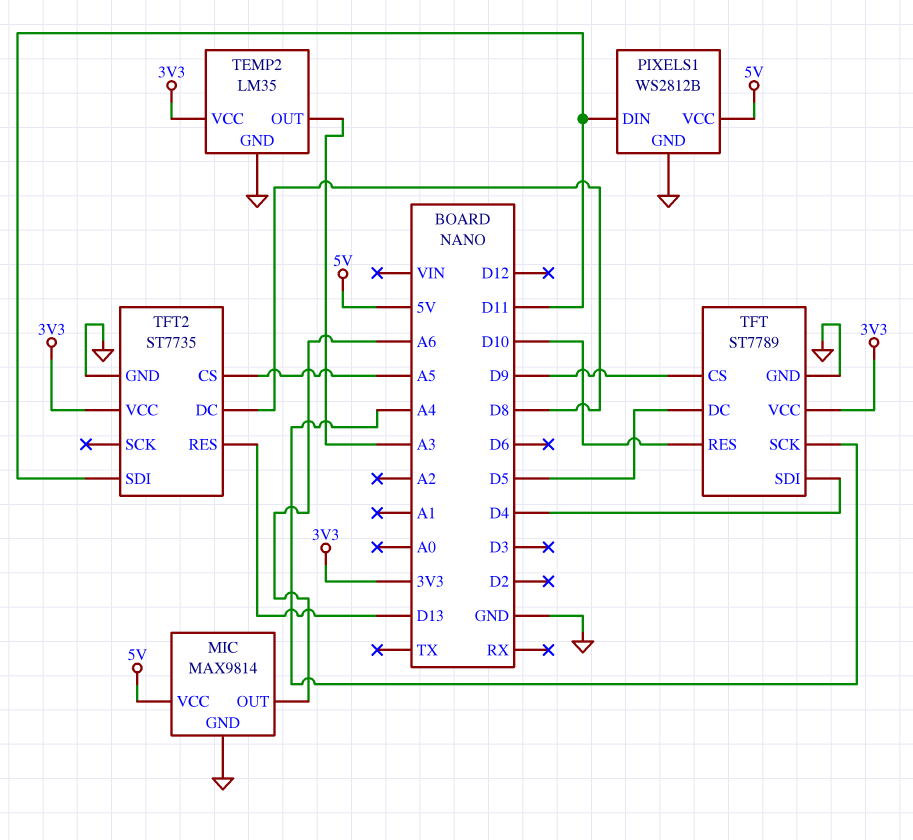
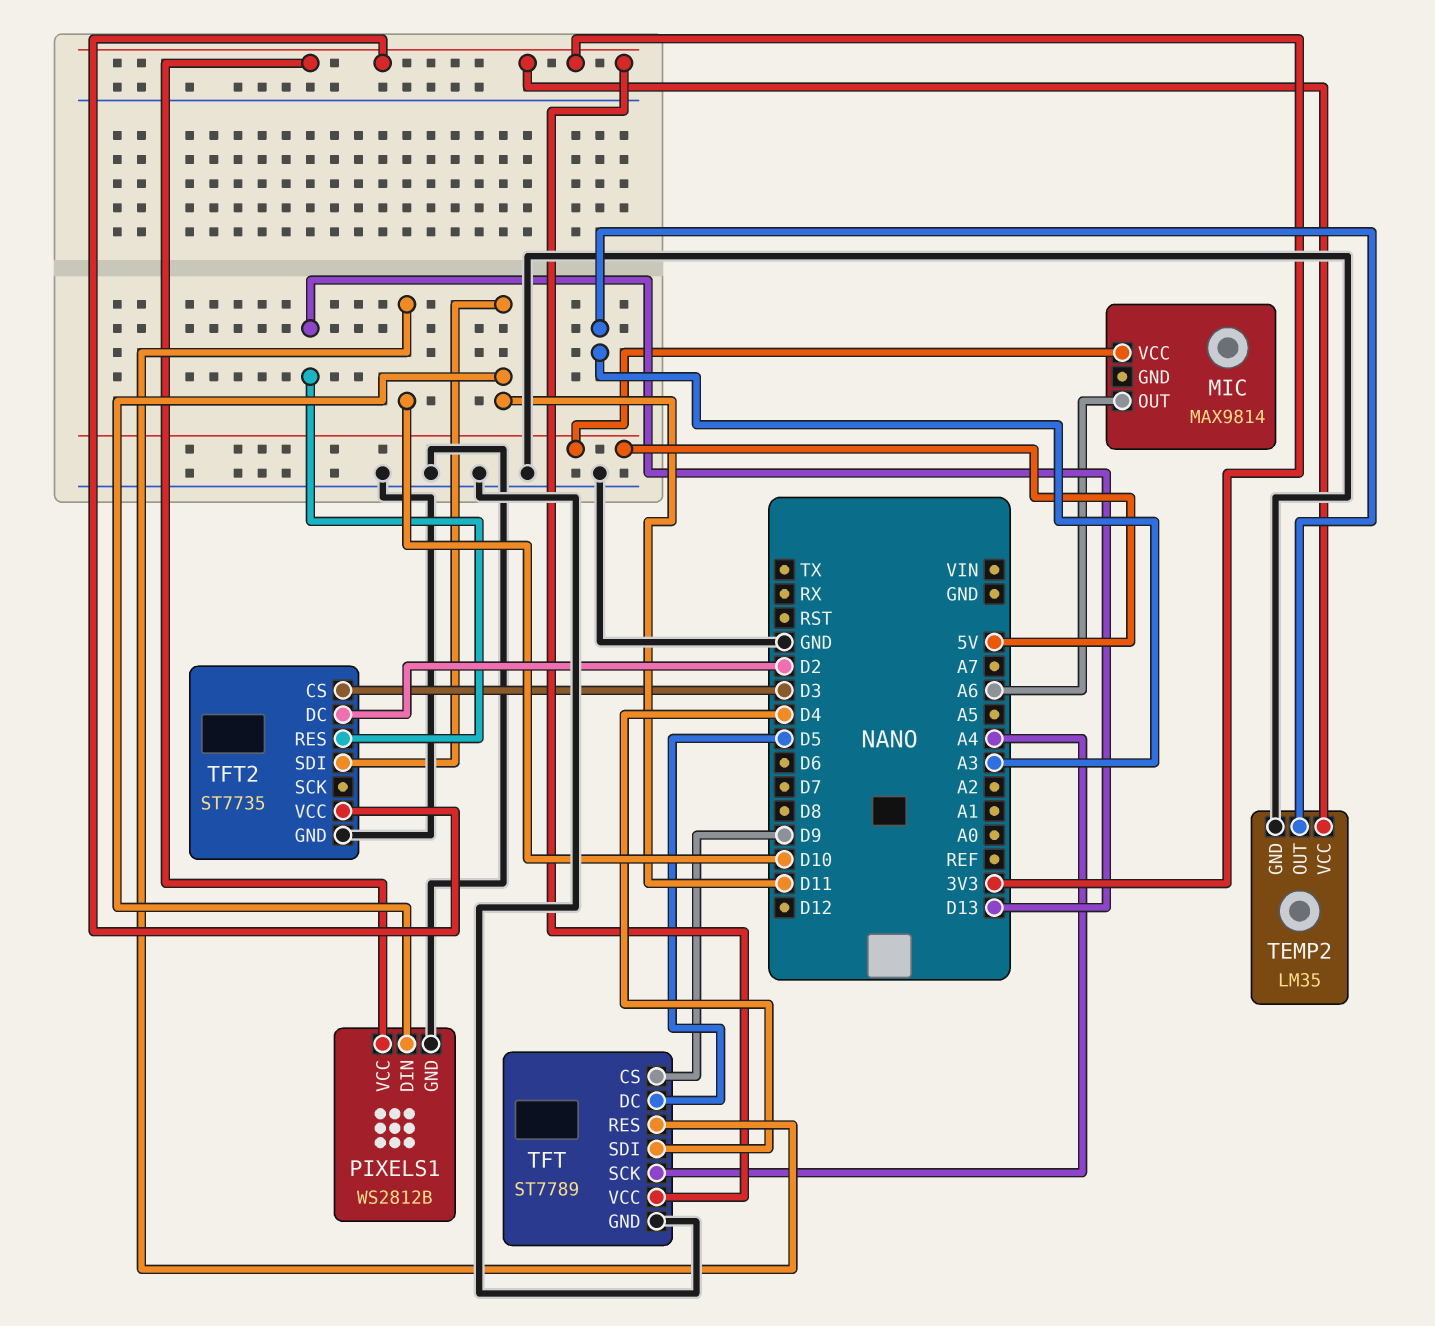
MIC pin GND: GND -> none
PIXELS1 pin VCC: 5V -> 3V3
TFT2 pin CS: A5 -> D3
TFT2 pin DC: D8 -> D2

